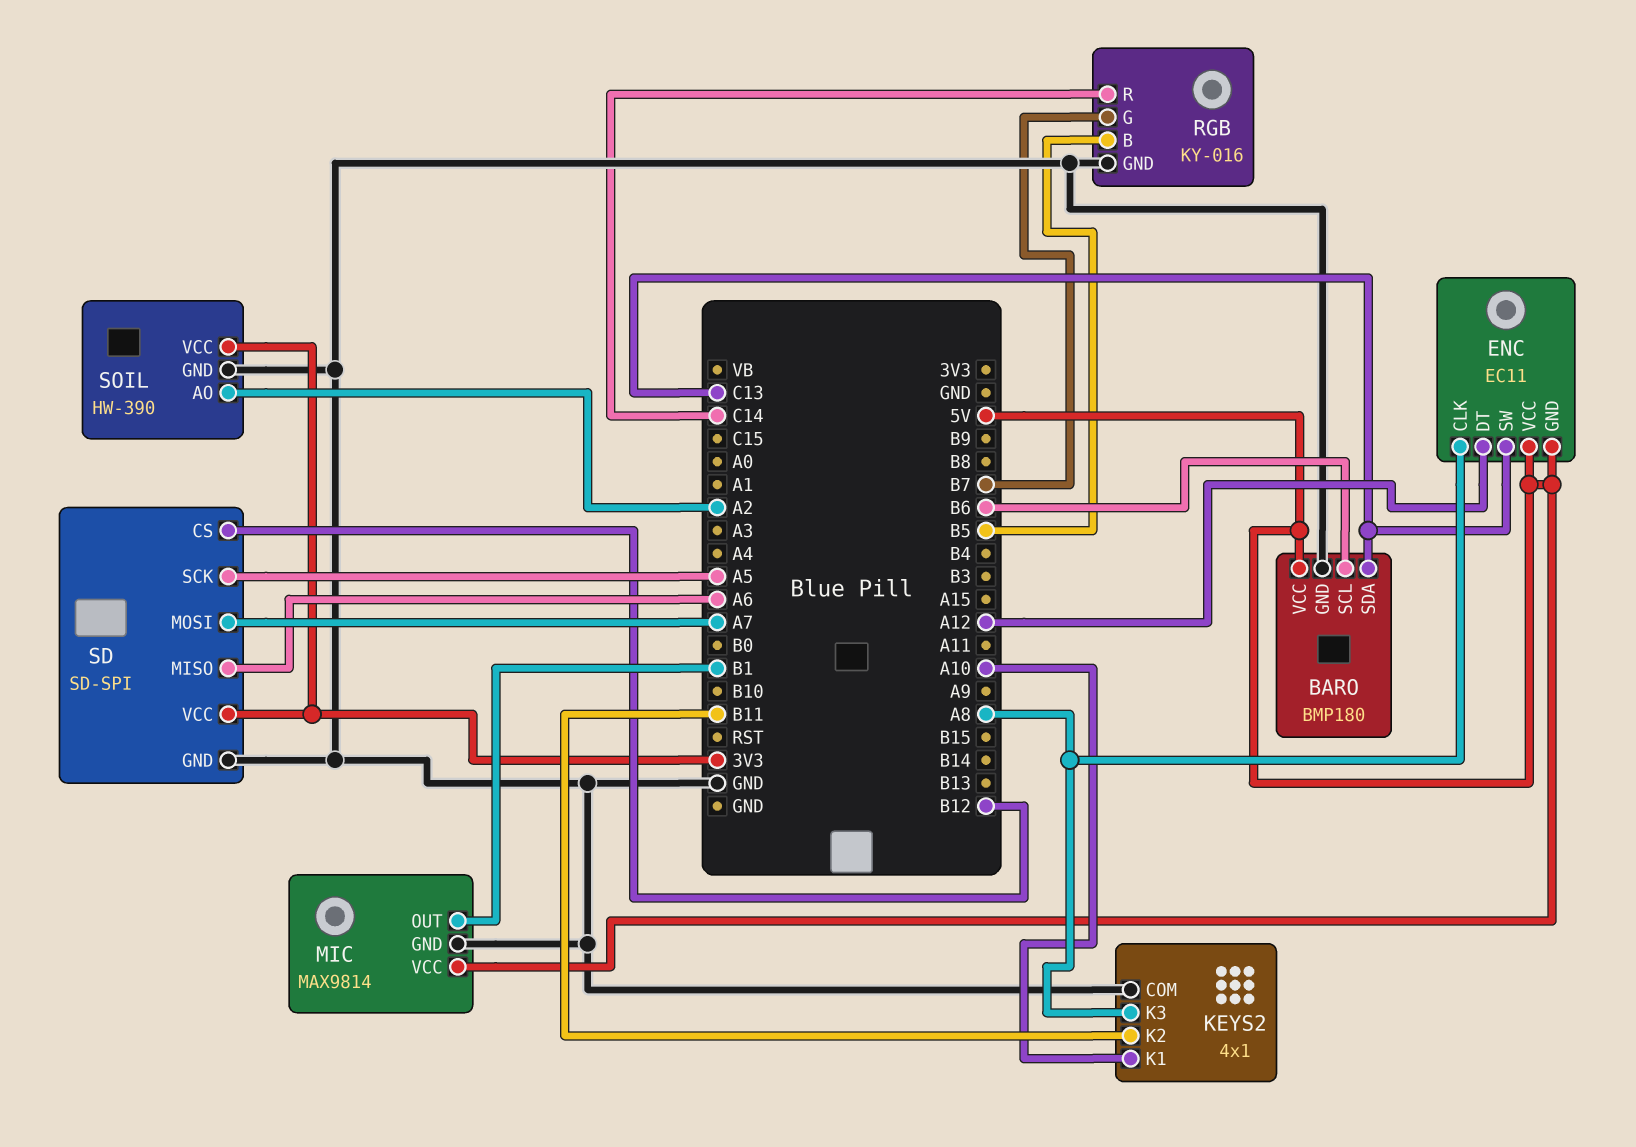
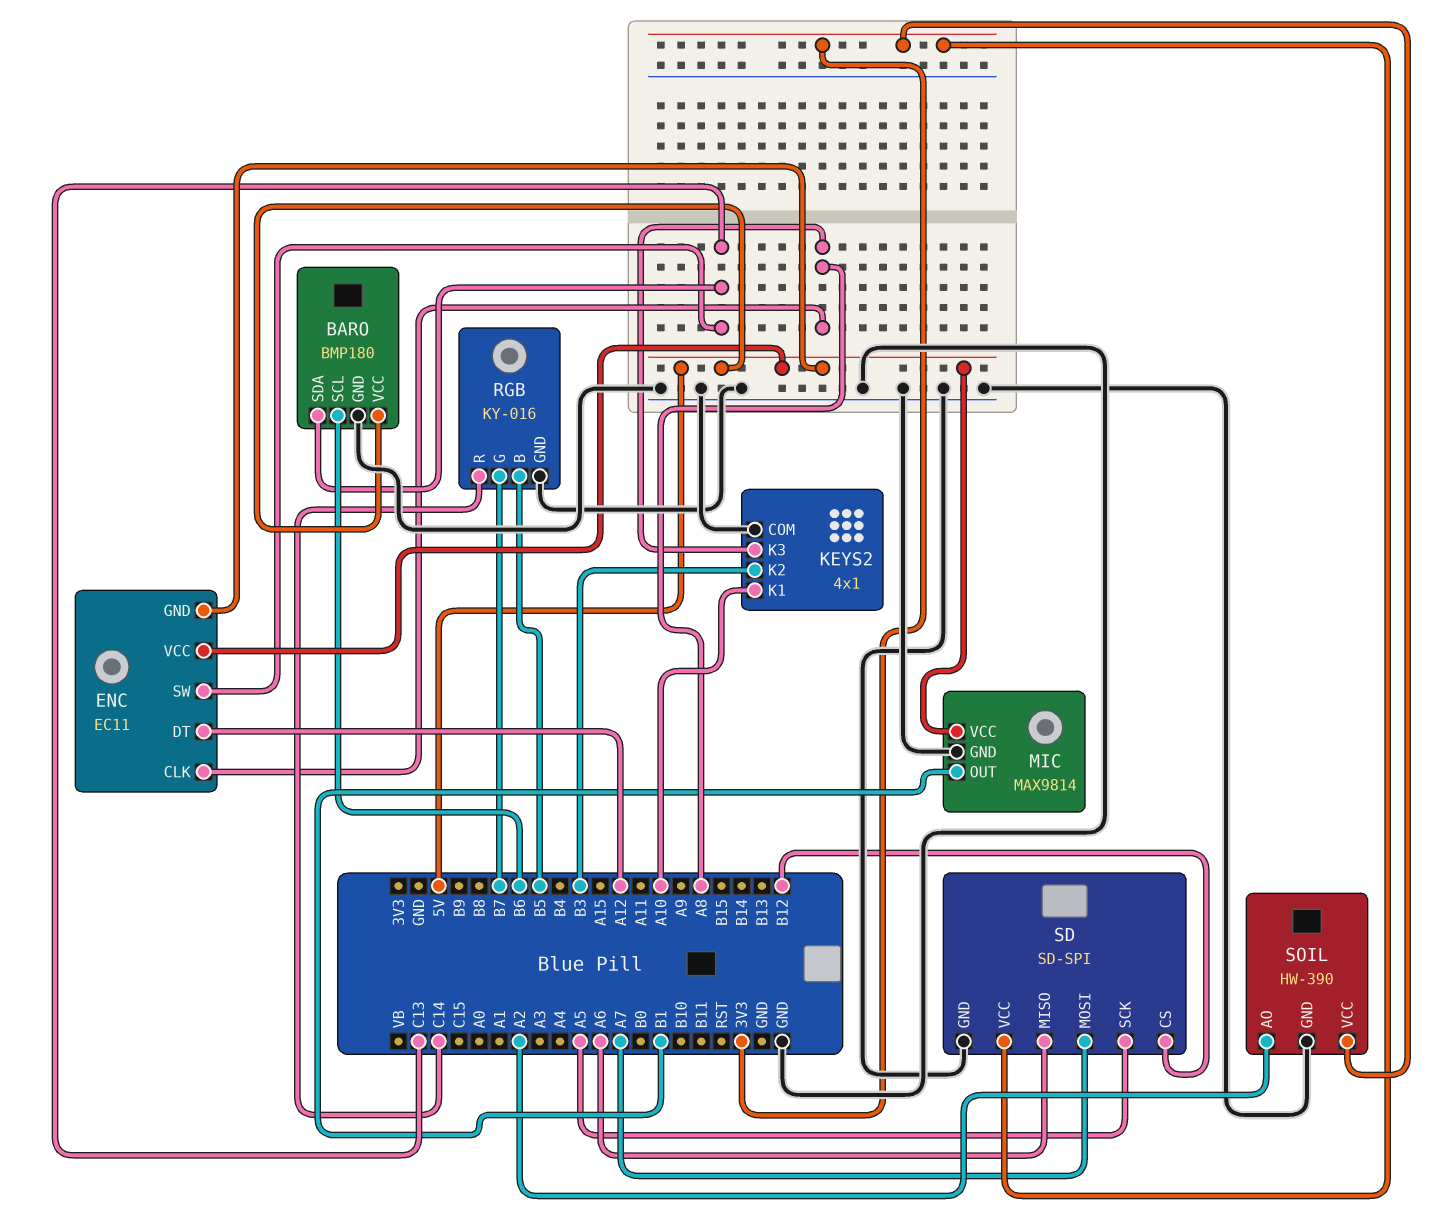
KEYS2 pin K2: B11 -> B3

